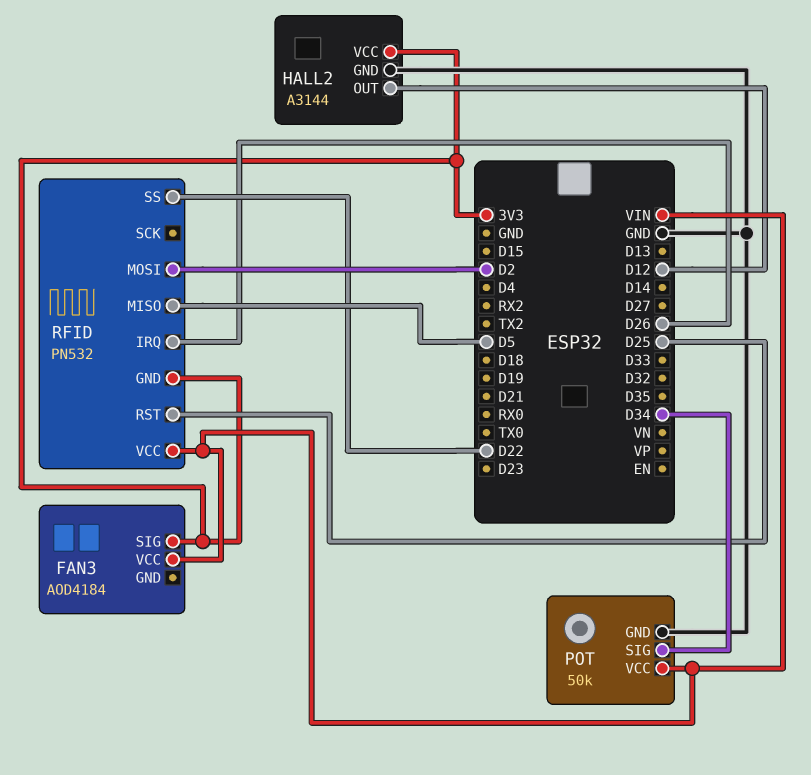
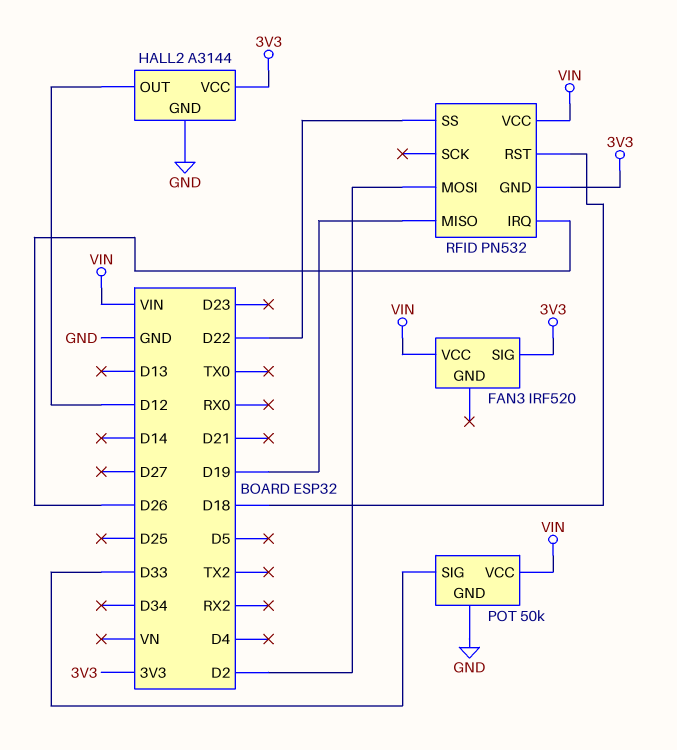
FAN3: AOD4184 -> IRF520
POT pin SIG: D34 -> D33
RFID pin MISO: D5 -> D19
RFID pin RST: D25 -> D18

